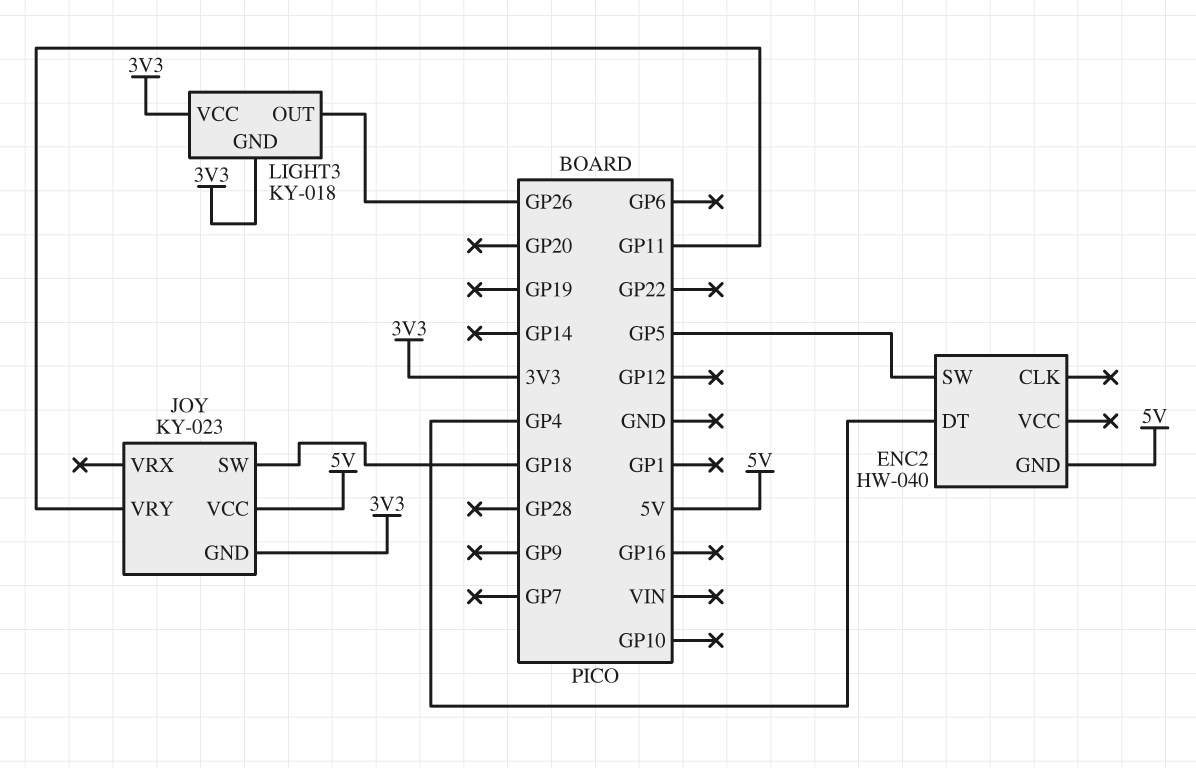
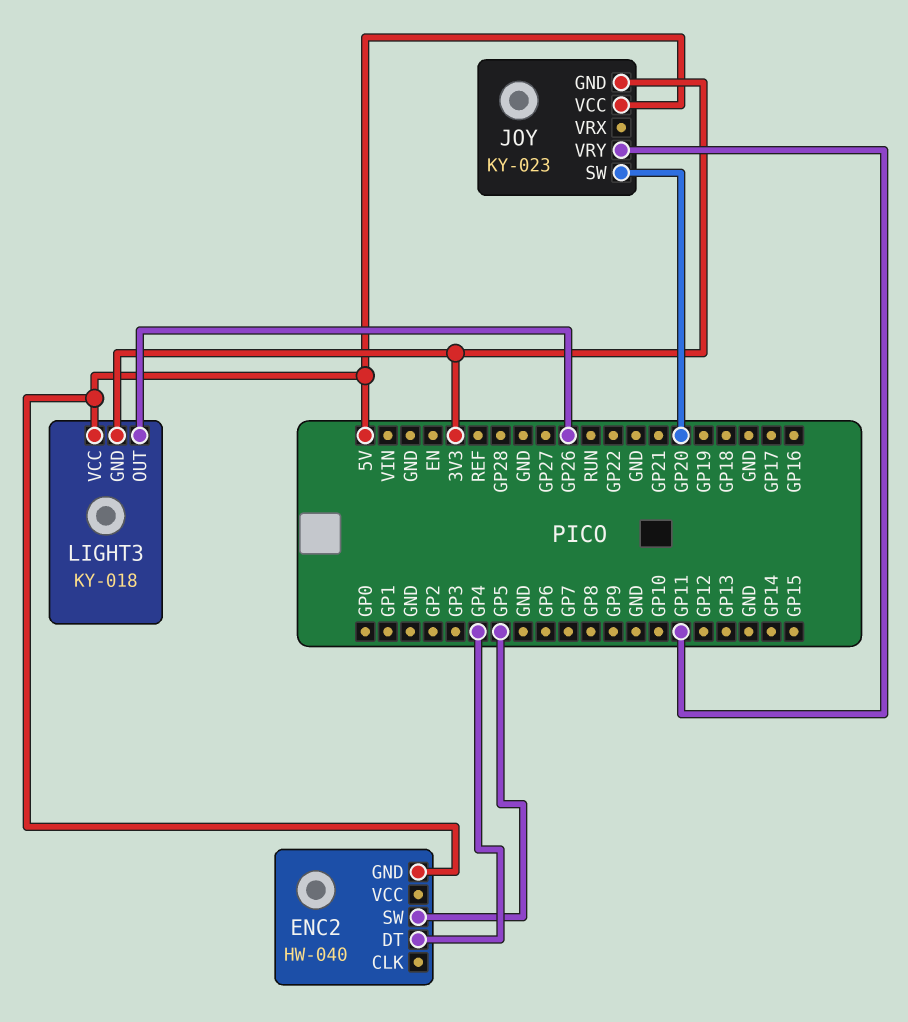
JOY pin SW: GP18 -> GP20
LIGHT3 pin VCC: 3V3 -> 5V

